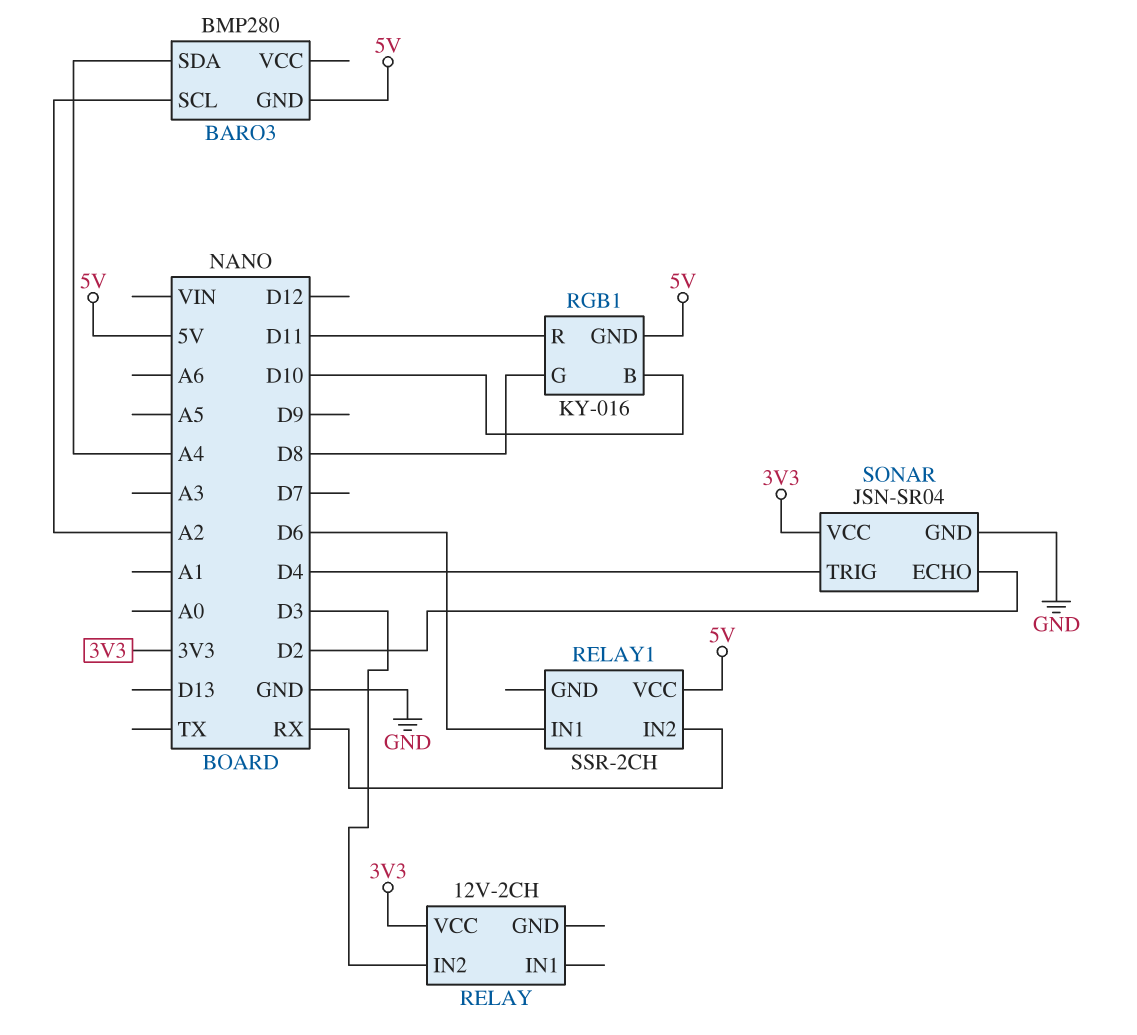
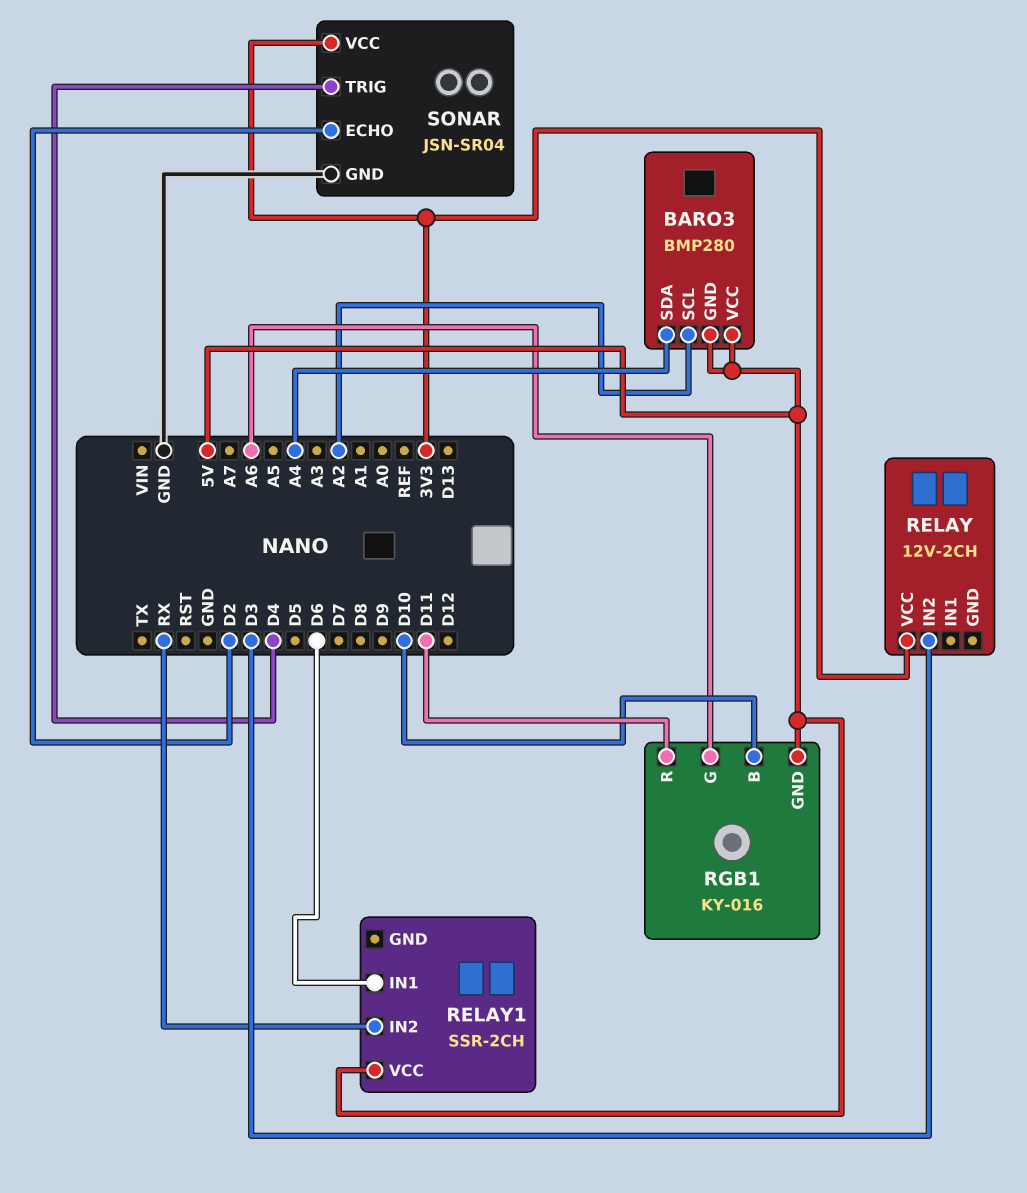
BARO3 pin VCC: none -> 5V
RGB1 pin G: D8 -> A6

